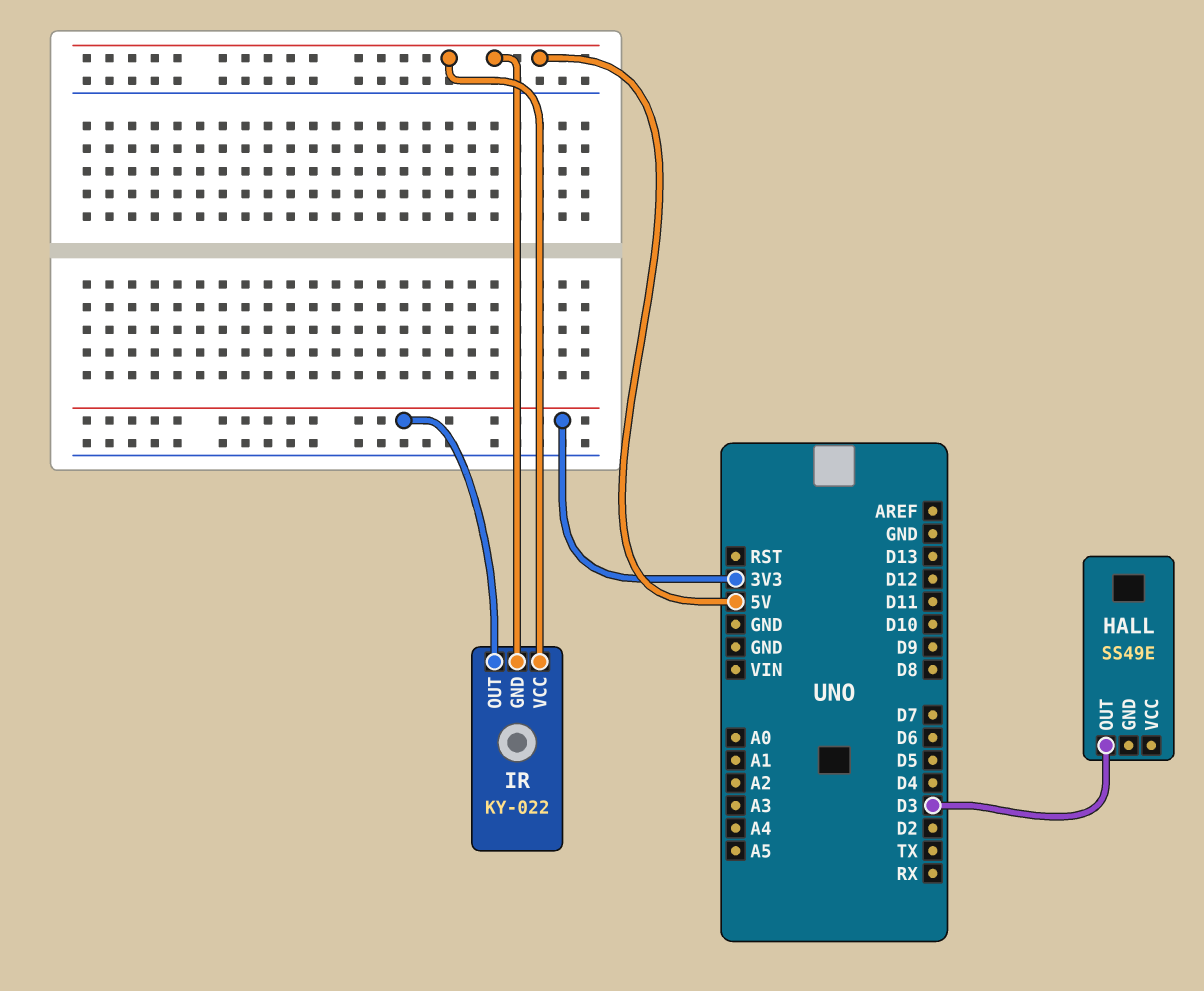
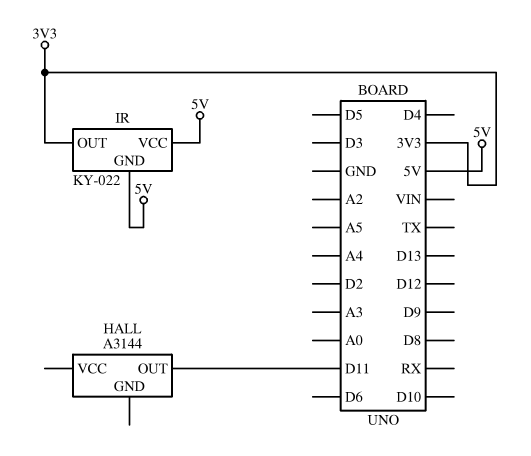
HALL: SS49E -> A3144
HALL pin OUT: D3 -> D11

